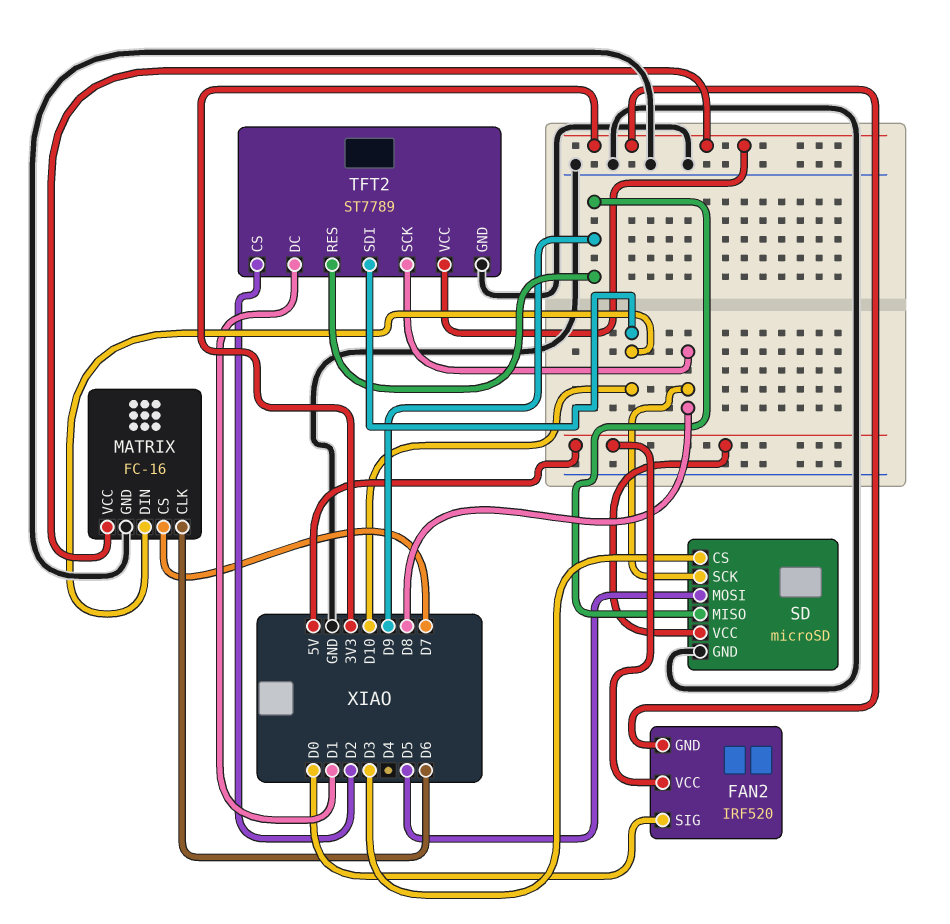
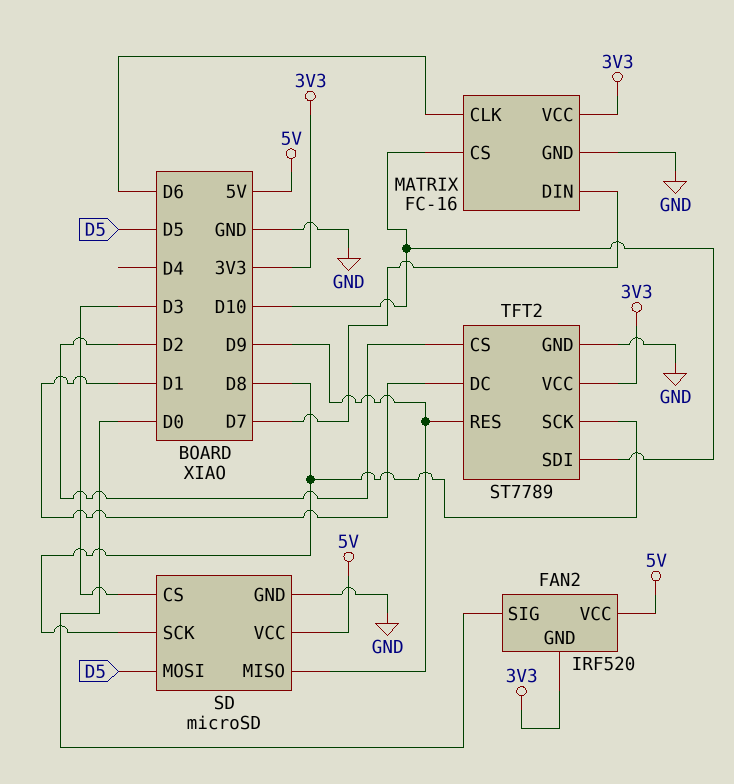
MATRIX pin CS: D7 -> D10
MATRIX pin DIN: D10 -> D7

